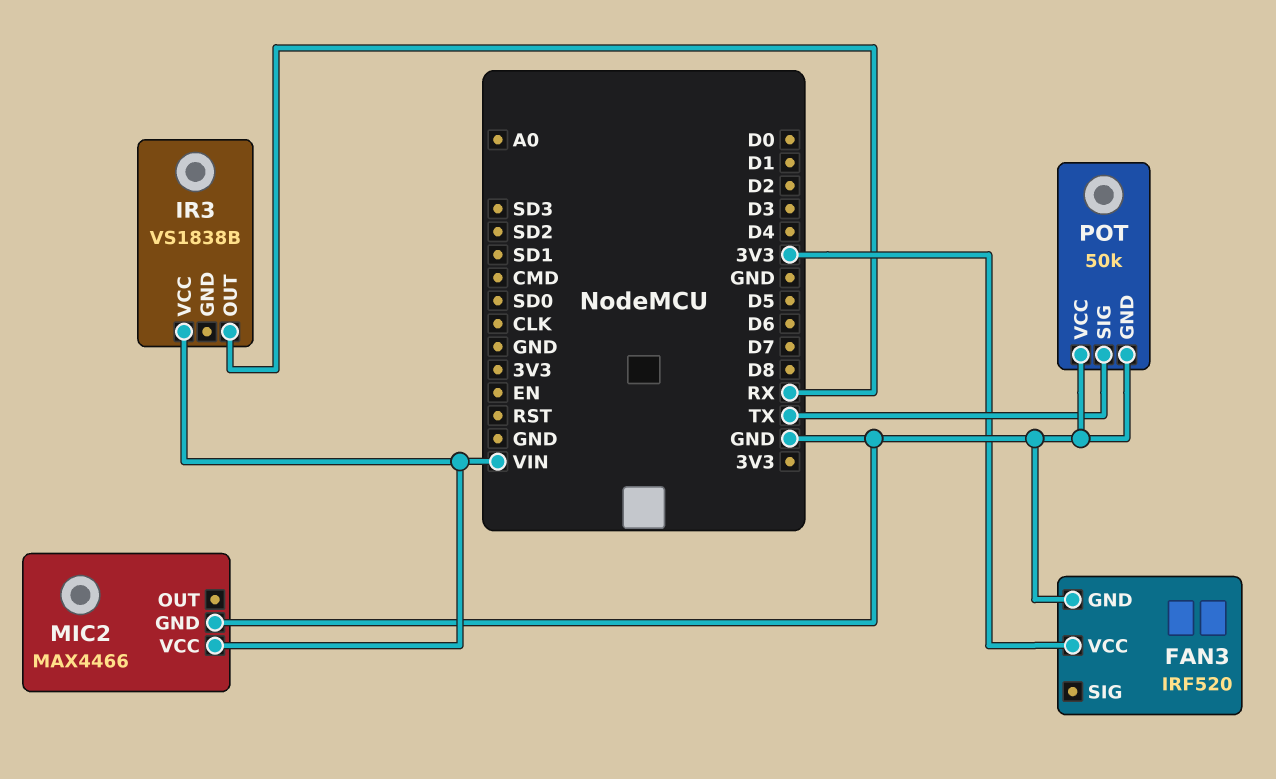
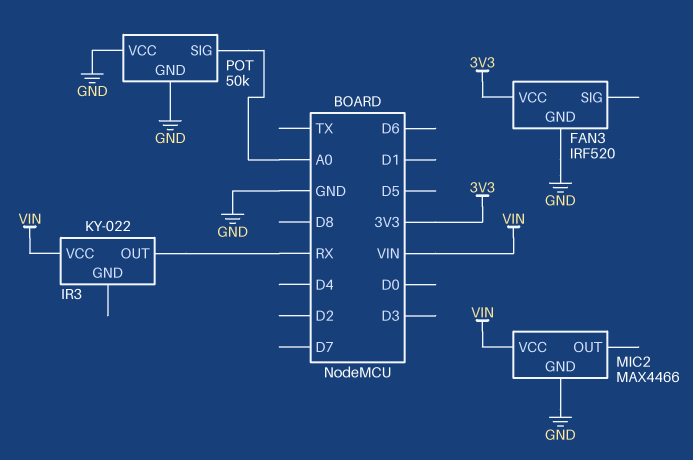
IR3: VS1838B -> KY-022
POT pin SIG: TX -> A0

